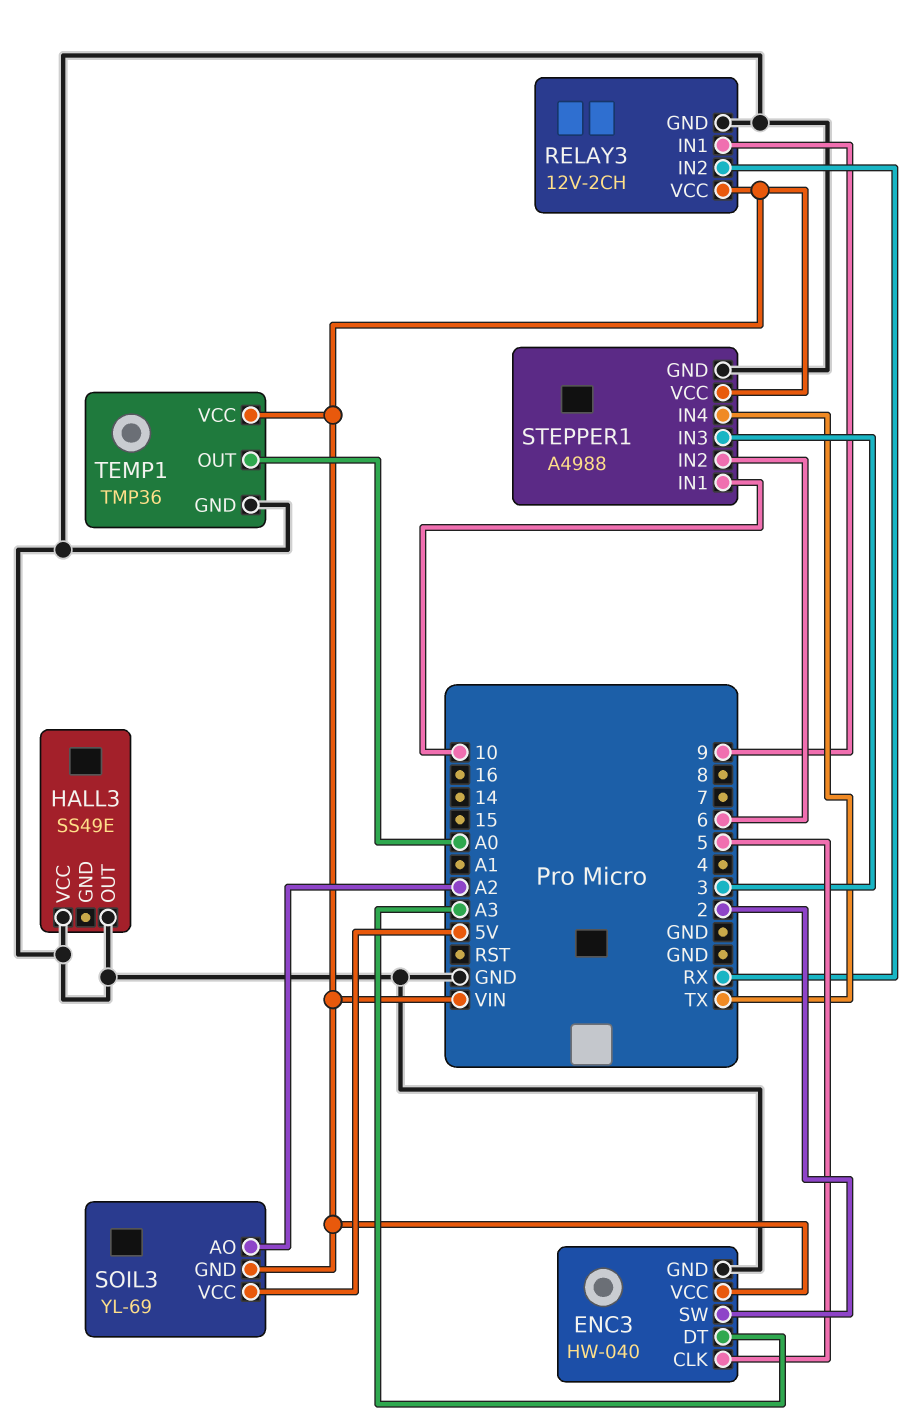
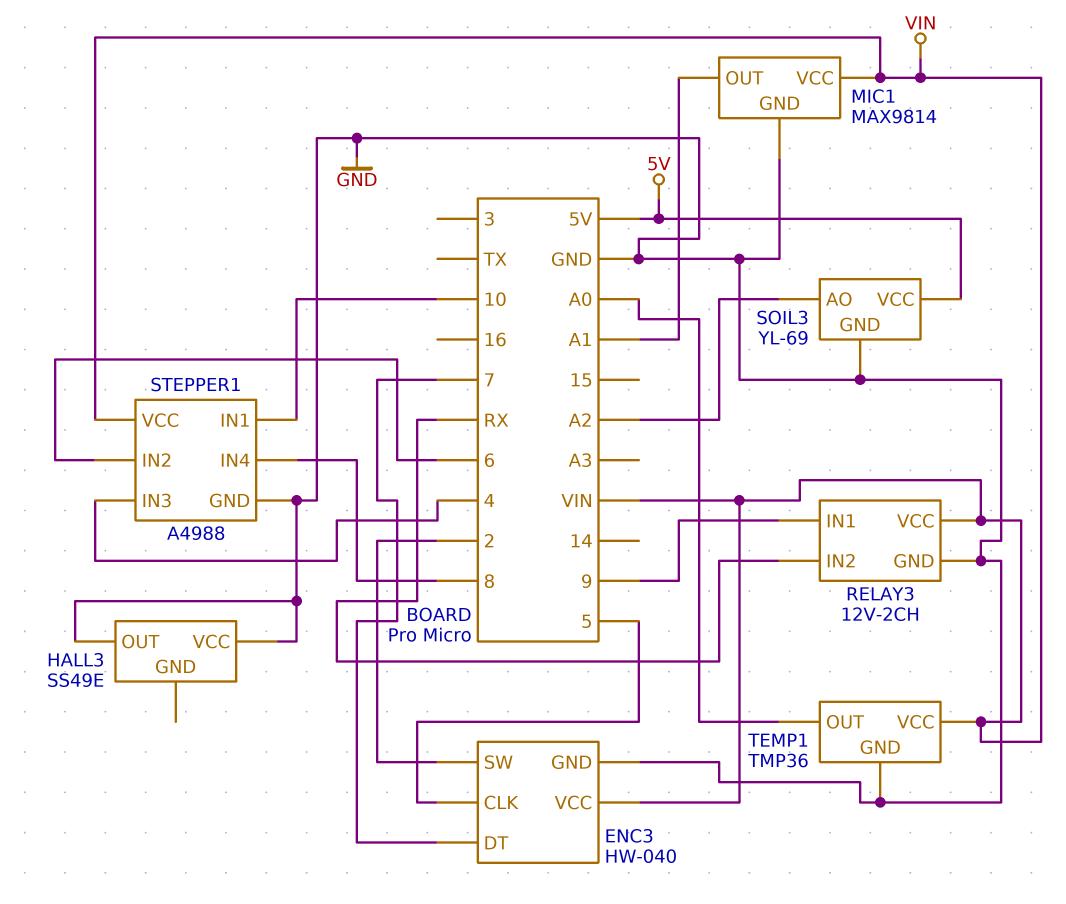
ENC3 pin DT: A3 -> 7
MIC1: none -> MAX9814
MIC1 pin GND: none -> GND
MIC1 pin OUT: none -> A1
MIC1 pin VCC: none -> VIN
SOIL3 pin GND: VIN -> GND
STEPPER1 pin IN3: 3 -> 4
STEPPER1 pin IN4: TX -> 8

